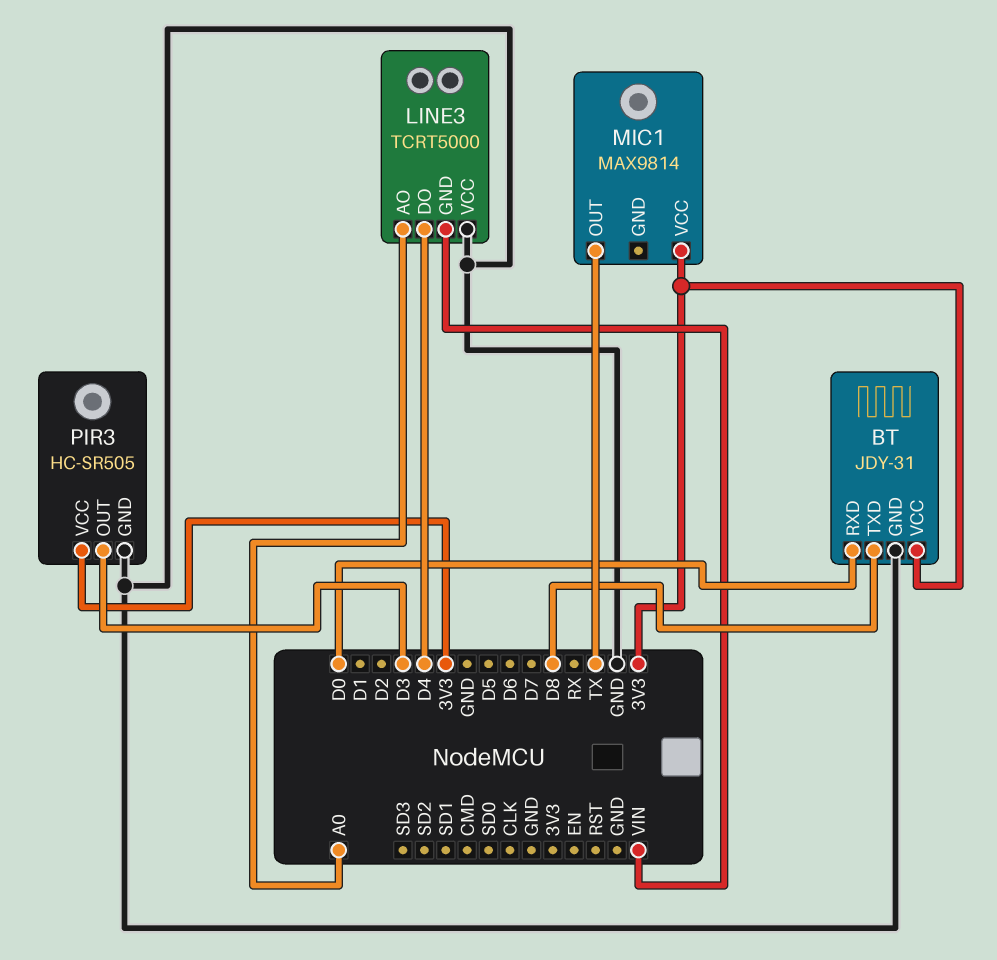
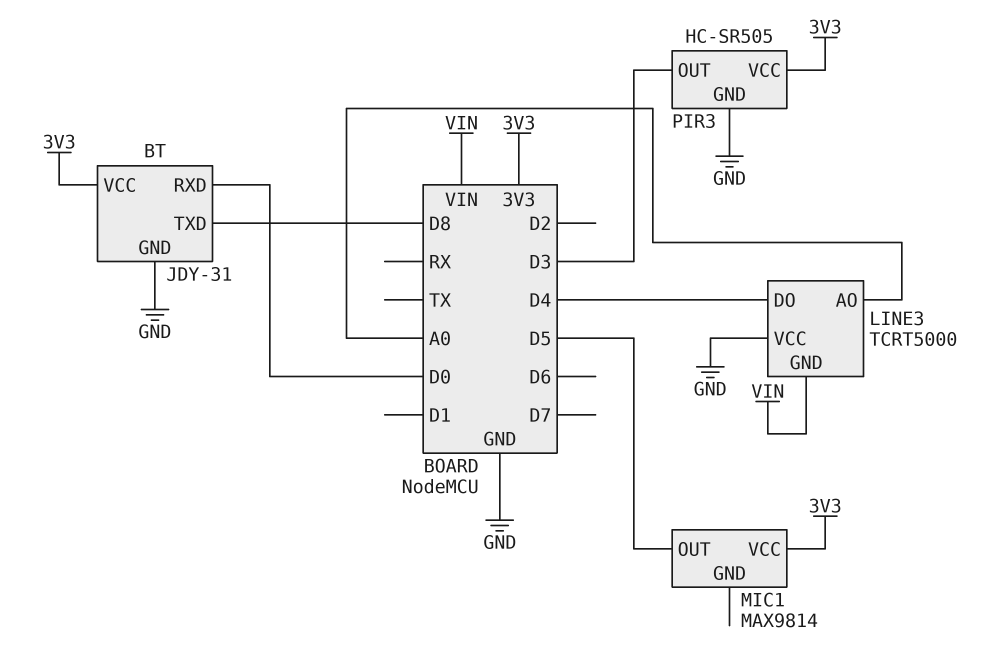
MIC1 pin OUT: TX -> D5

